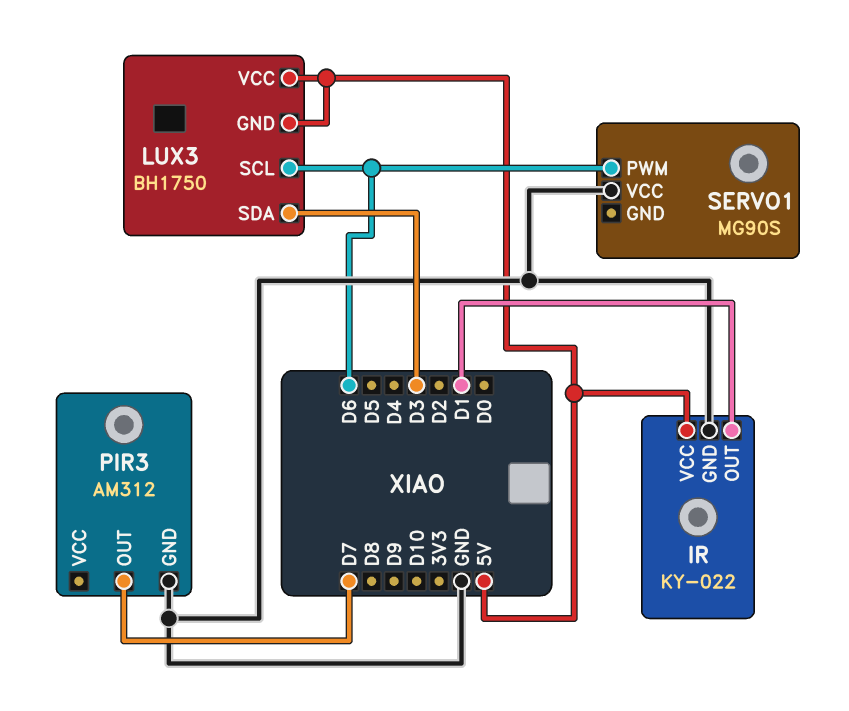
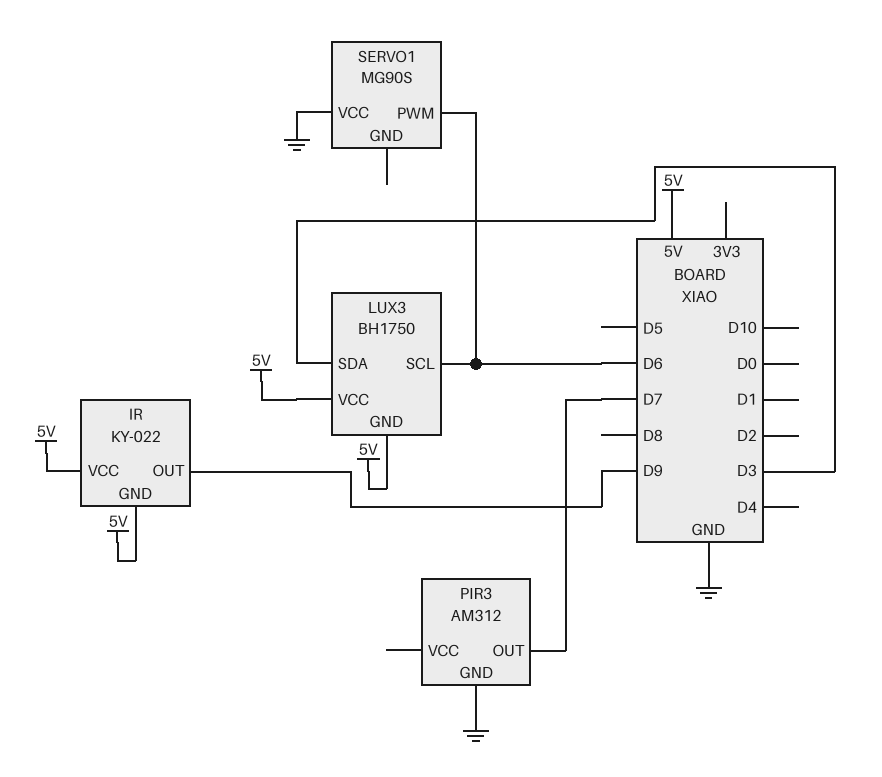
IR pin GND: GND -> 5V
IR pin OUT: D1 -> D9

